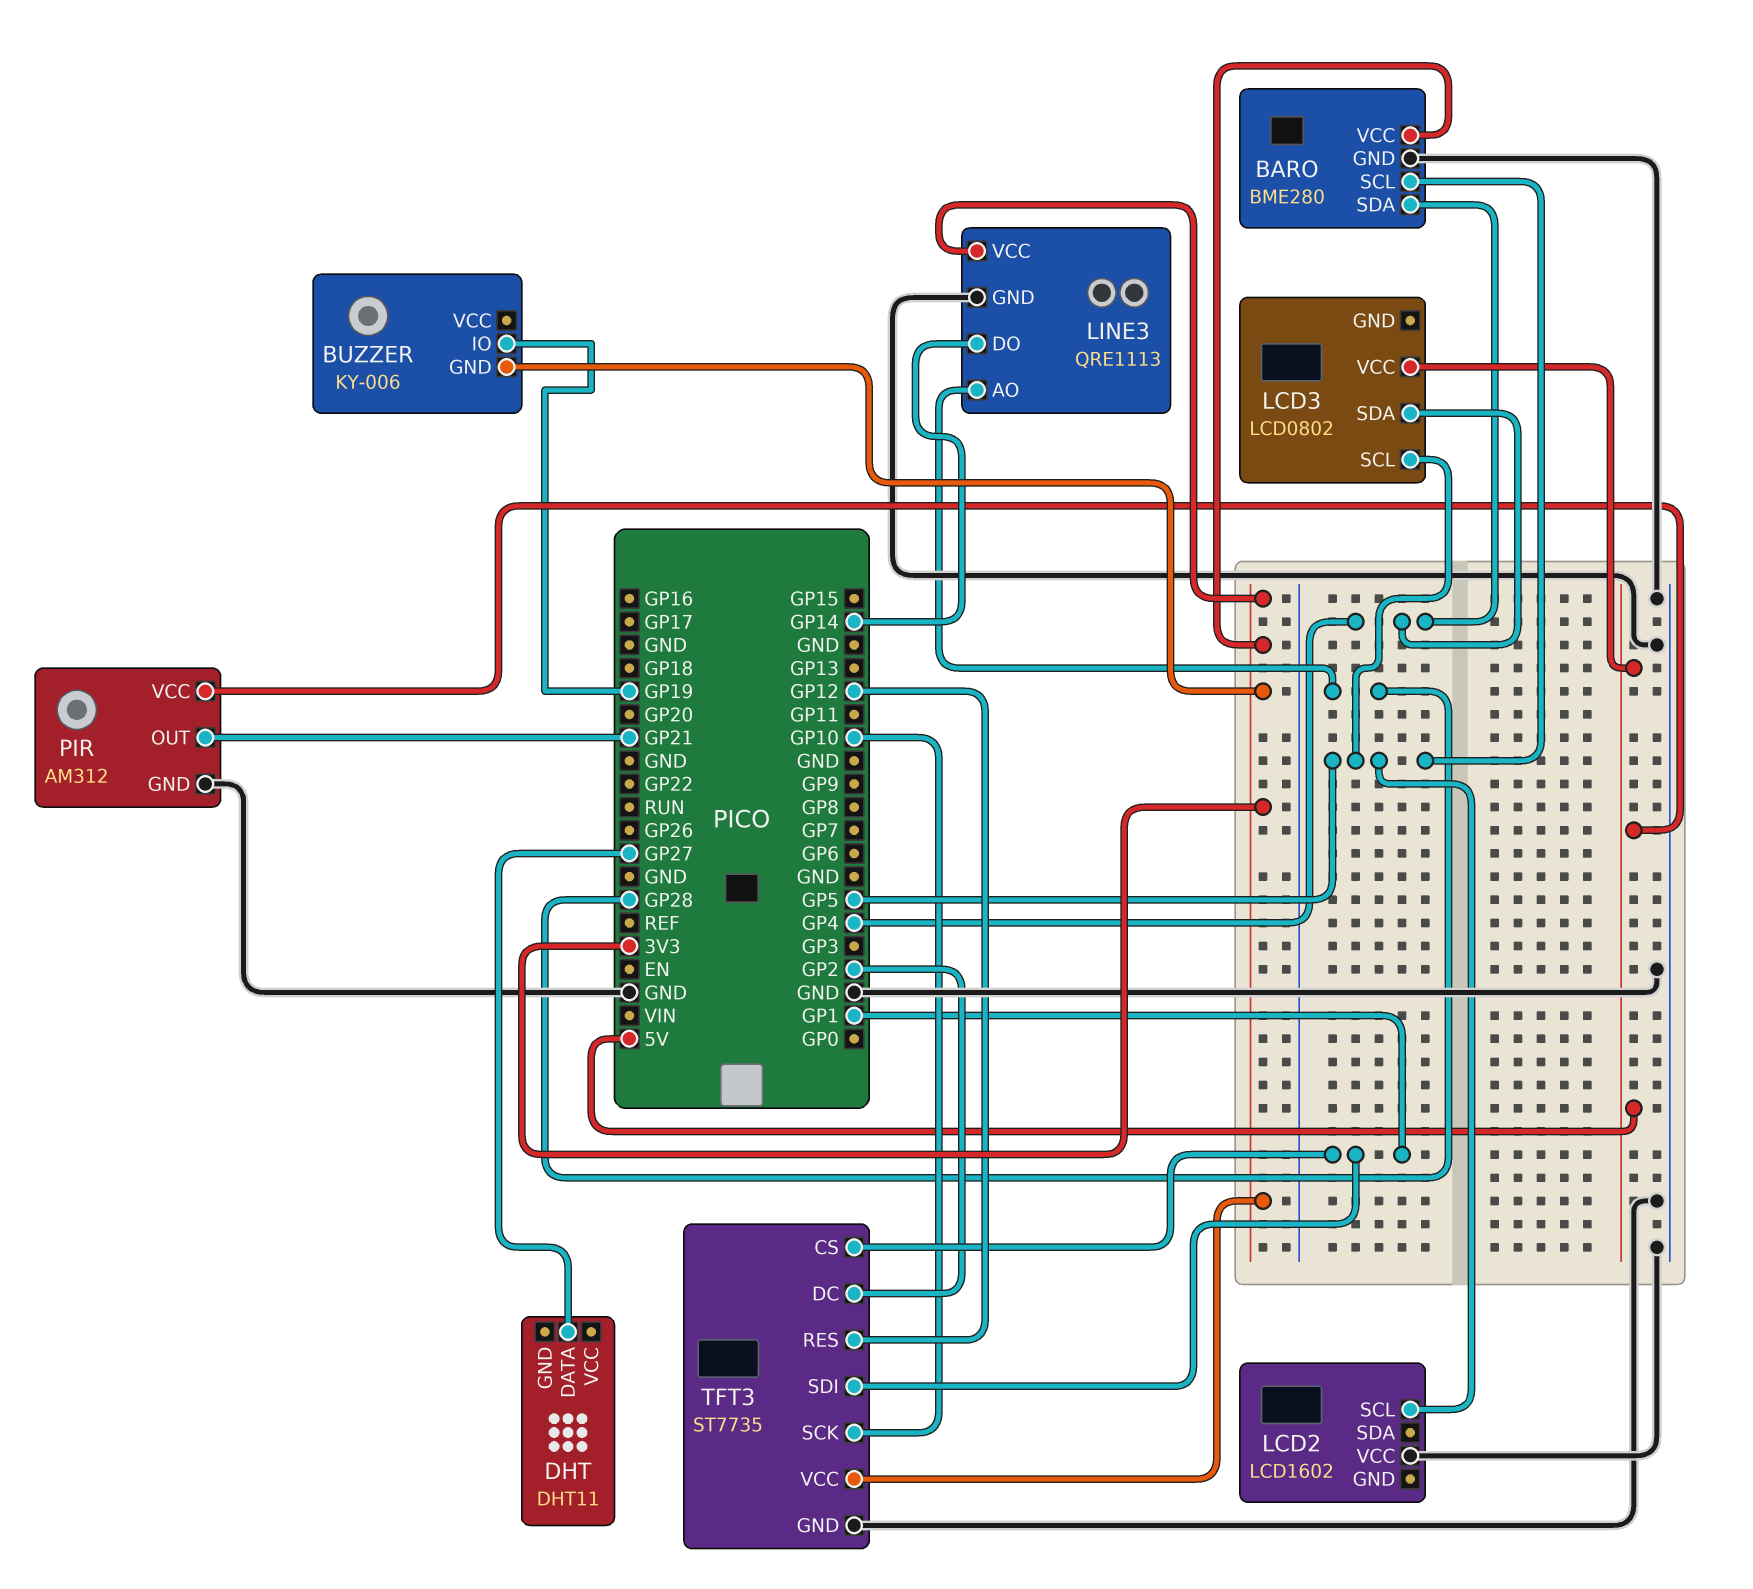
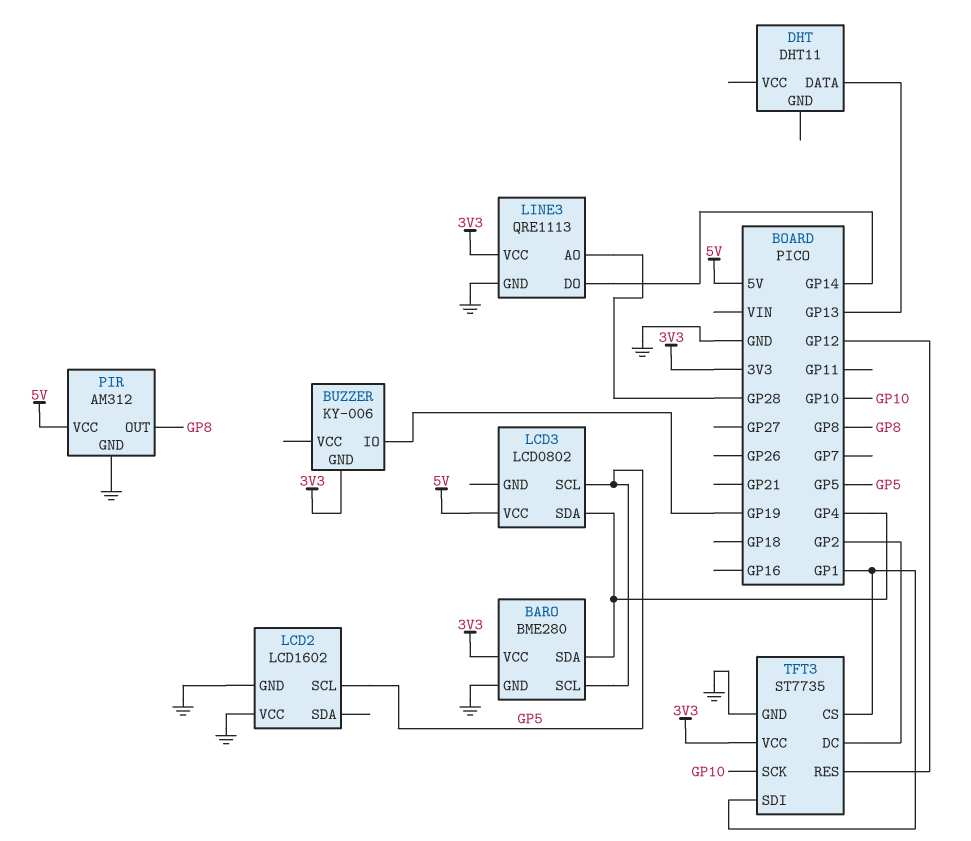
DHT pin DATA: GP27 -> GP13
LCD2 pin GND: none -> GND
PIR pin OUT: GP21 -> GP8

